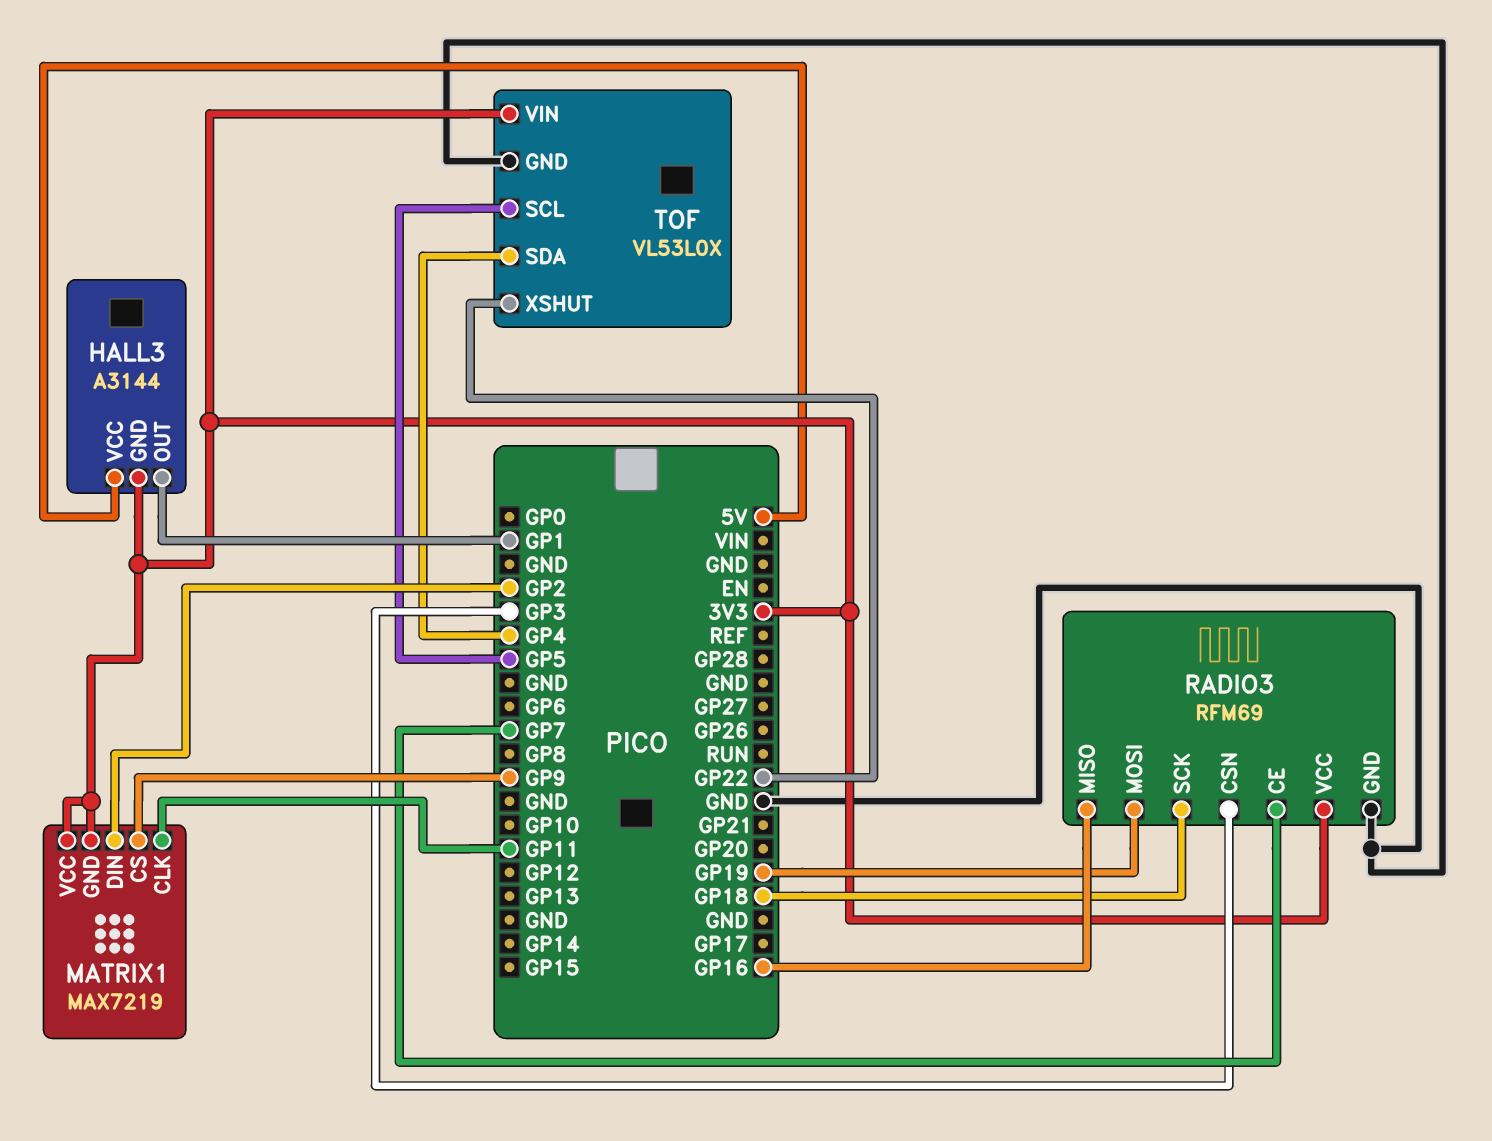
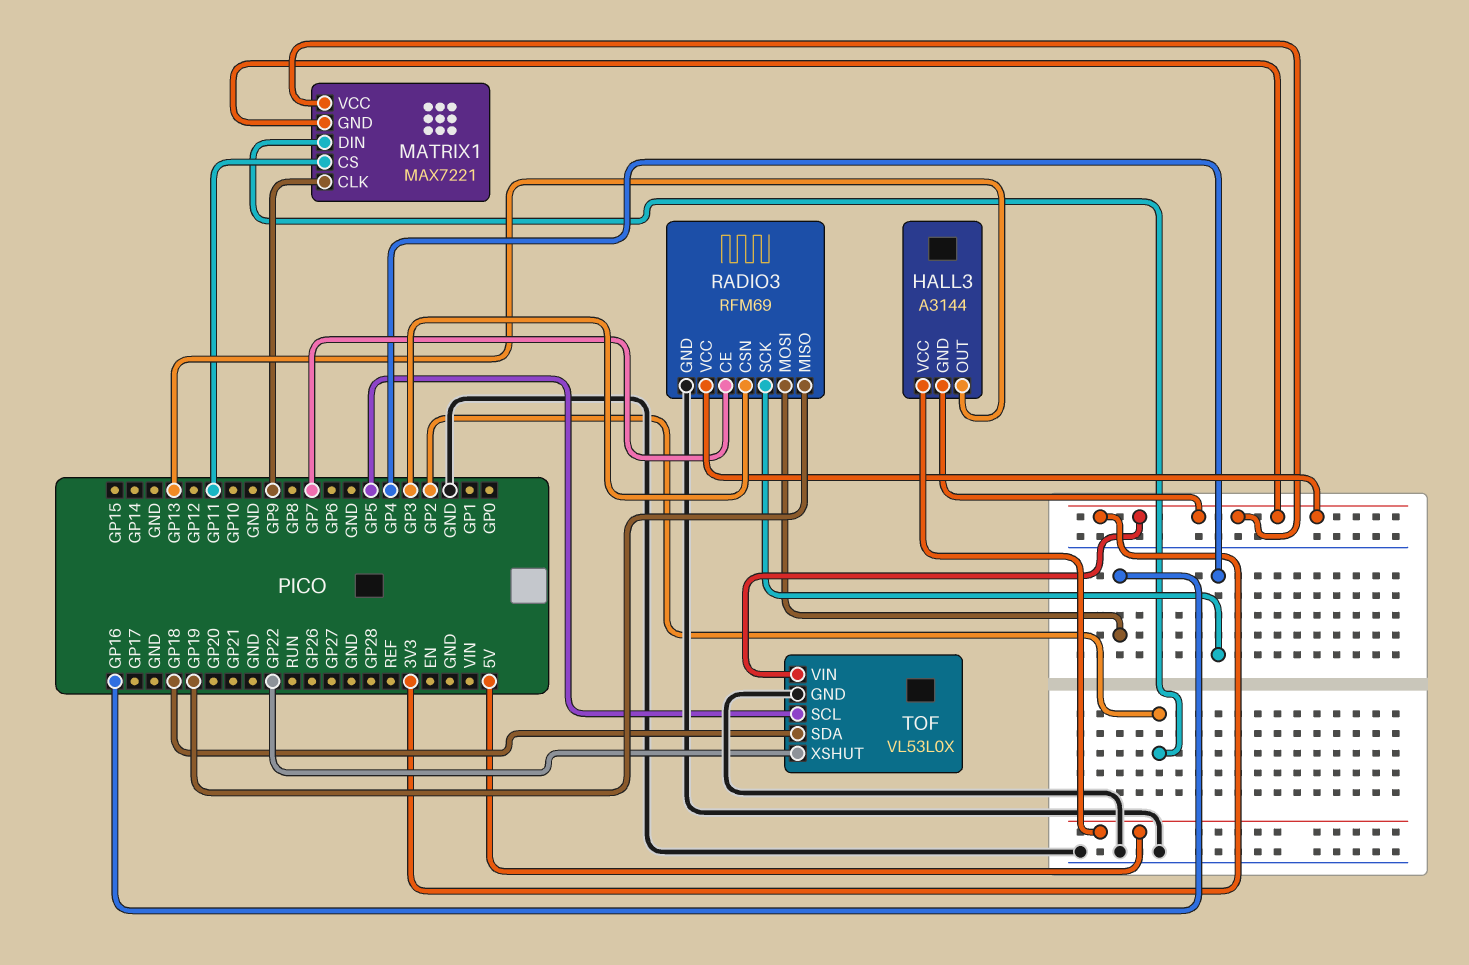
HALL3 pin OUT: GP1 -> GP13
MATRIX1: MAX7219 -> MAX7221
MATRIX1 pin CLK: GP11 -> GP9
MATRIX1 pin CS: GP9 -> GP11
RADIO3 pin MISO: GP16 -> GP19
RADIO3 pin MOSI: GP19 -> GP16
RADIO3 pin SCK: GP18 -> GP4
TOF pin SDA: GP4 -> GP18

